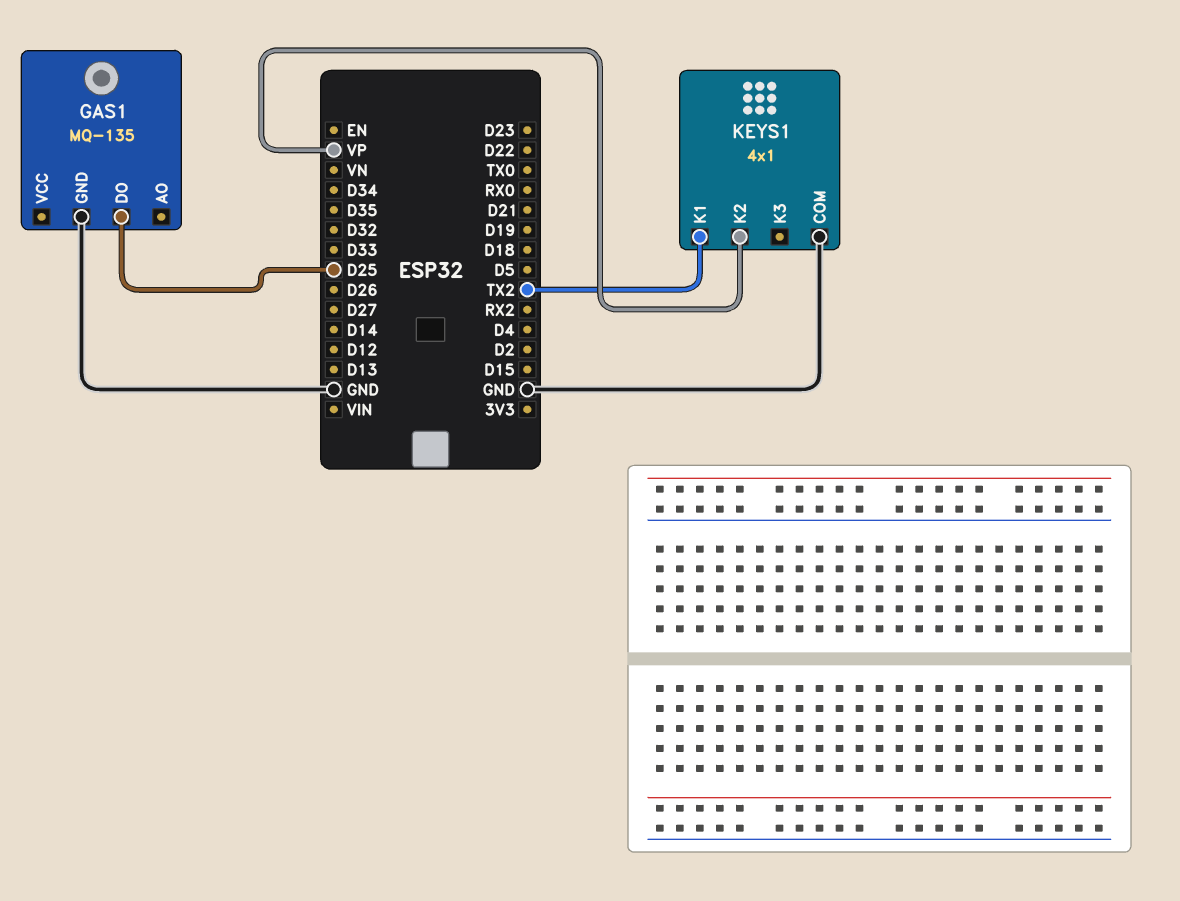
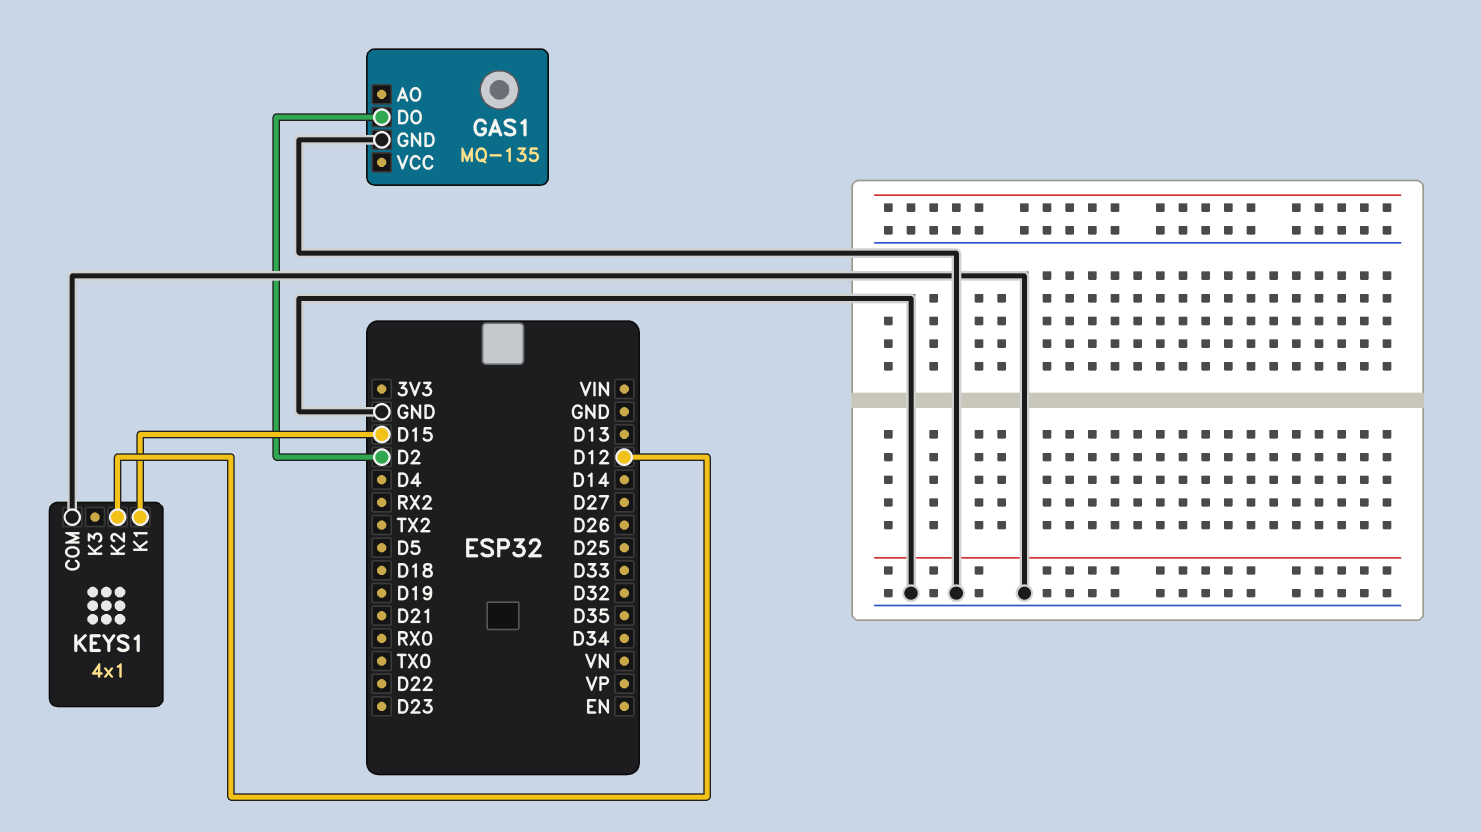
GAS1 pin DO: D25 -> D2
KEYS1 pin K1: TX2 -> D15
KEYS1 pin K2: VP -> D12

